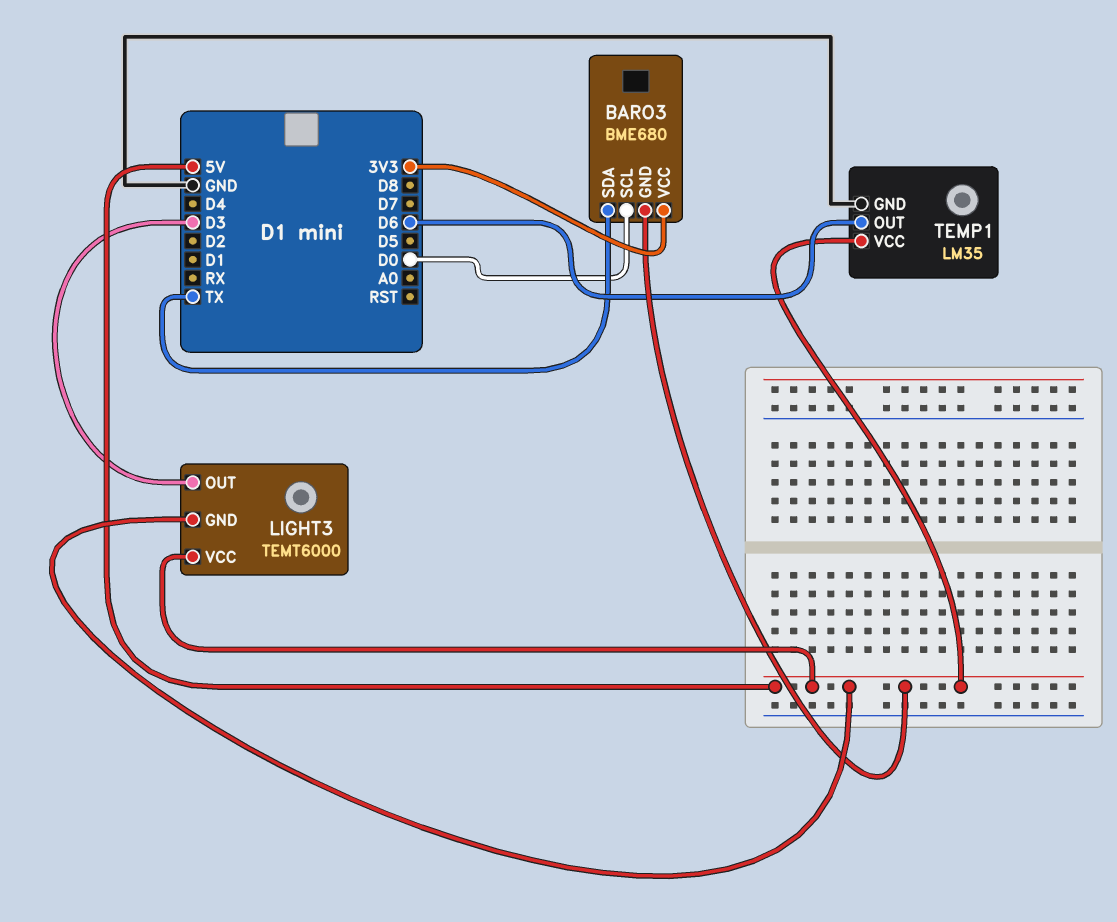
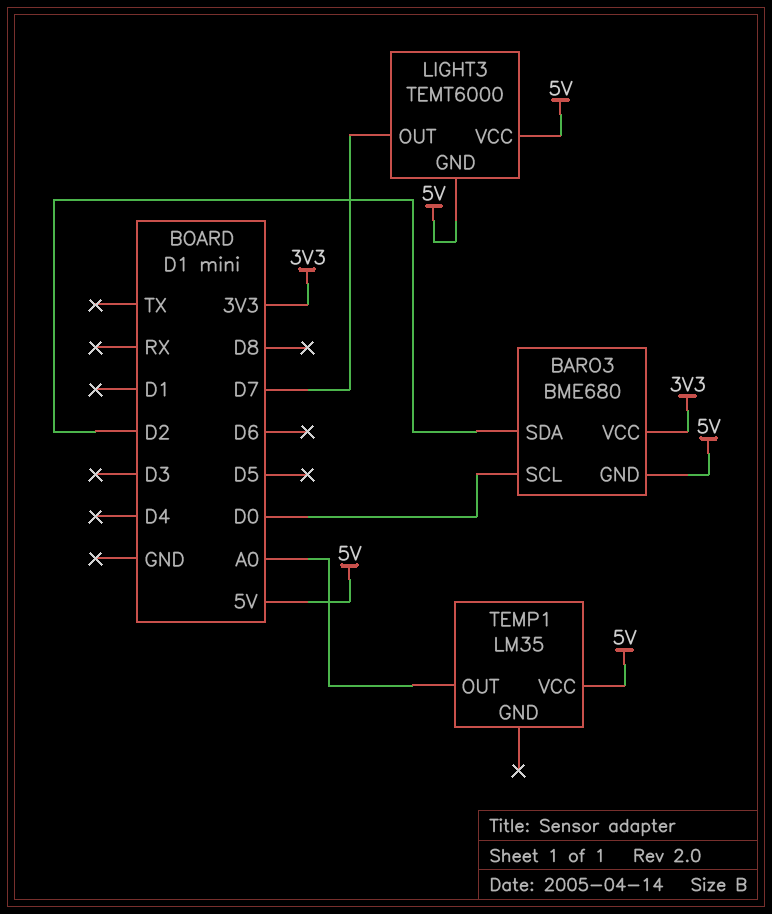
BARO3 pin SDA: TX -> D2
LIGHT3 pin OUT: D3 -> D7
TEMP1 pin GND: GND -> none
TEMP1 pin OUT: D6 -> A0

